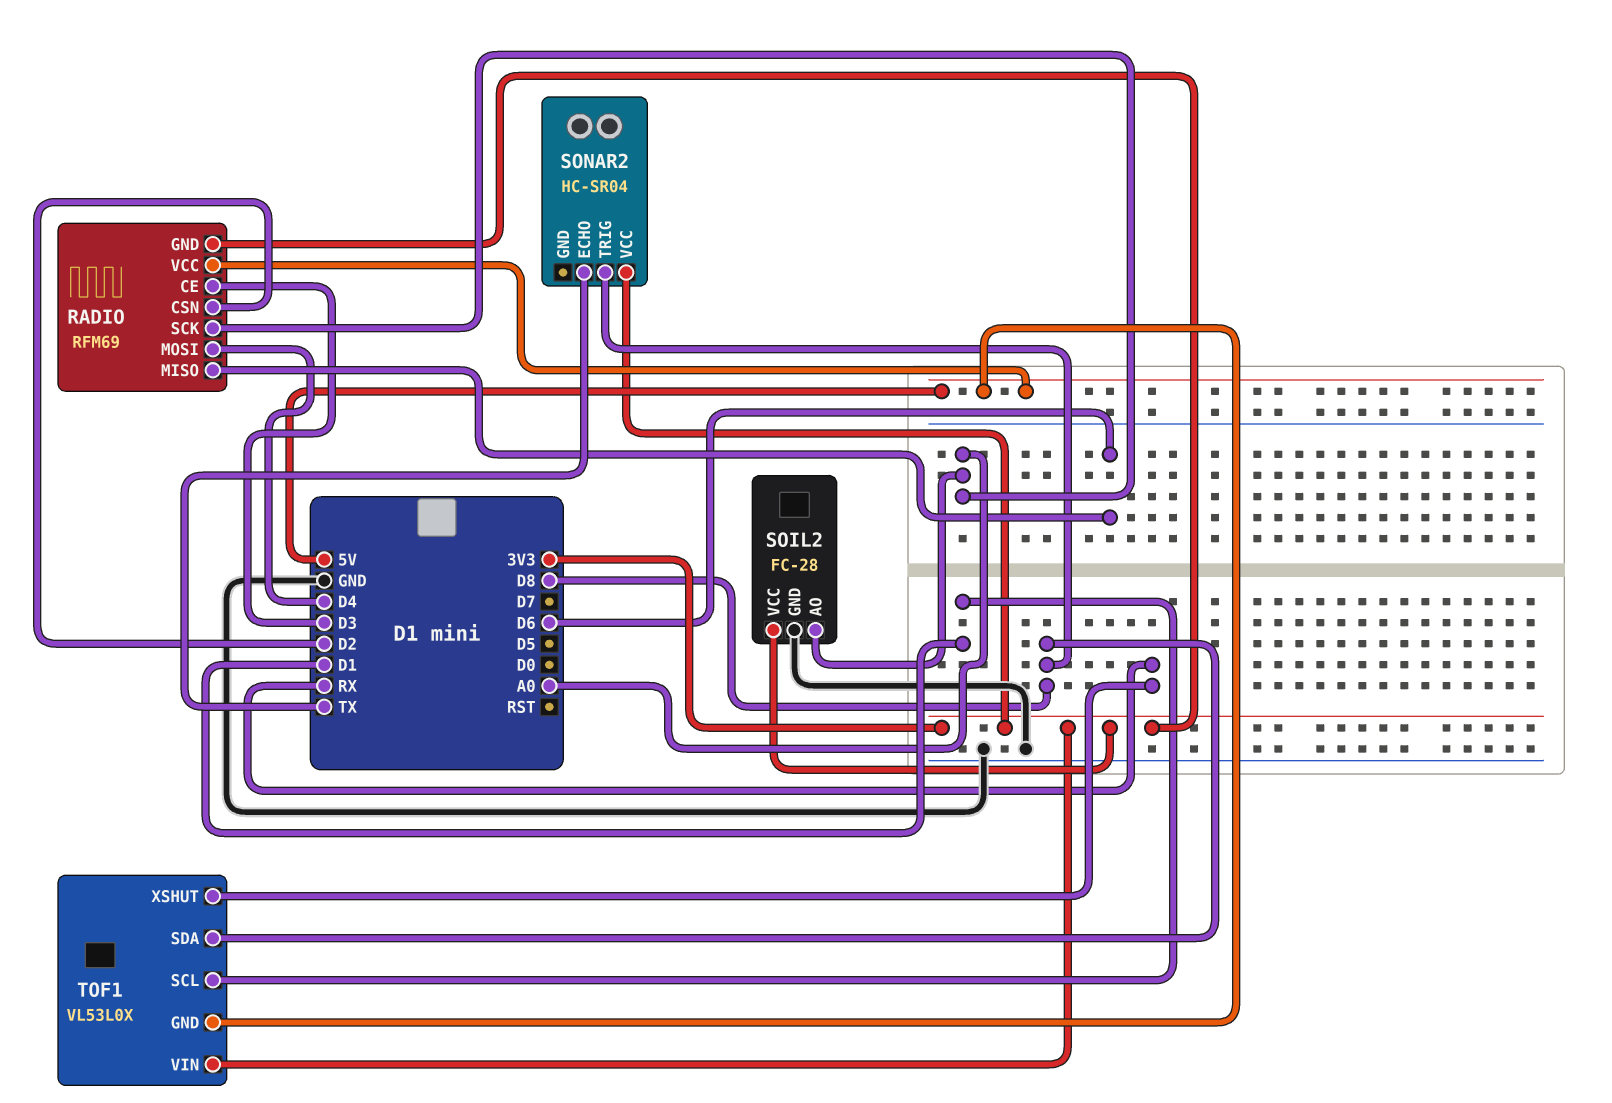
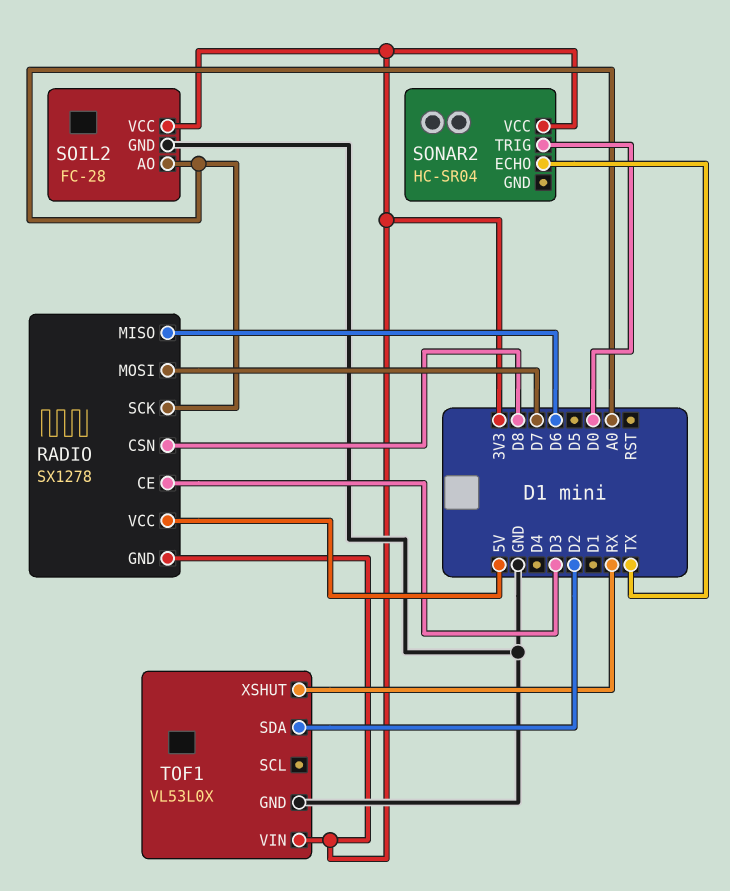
RADIO: RFM69 -> SX1278
RADIO pin CSN: D2 -> D8
RADIO pin MOSI: D4 -> D7
SONAR2 pin TRIG: D8 -> D0
TOF1 pin GND: 5V -> GND
TOF1 pin SCL: D1 -> none
TOF1 pin SDA: D8 -> D2

